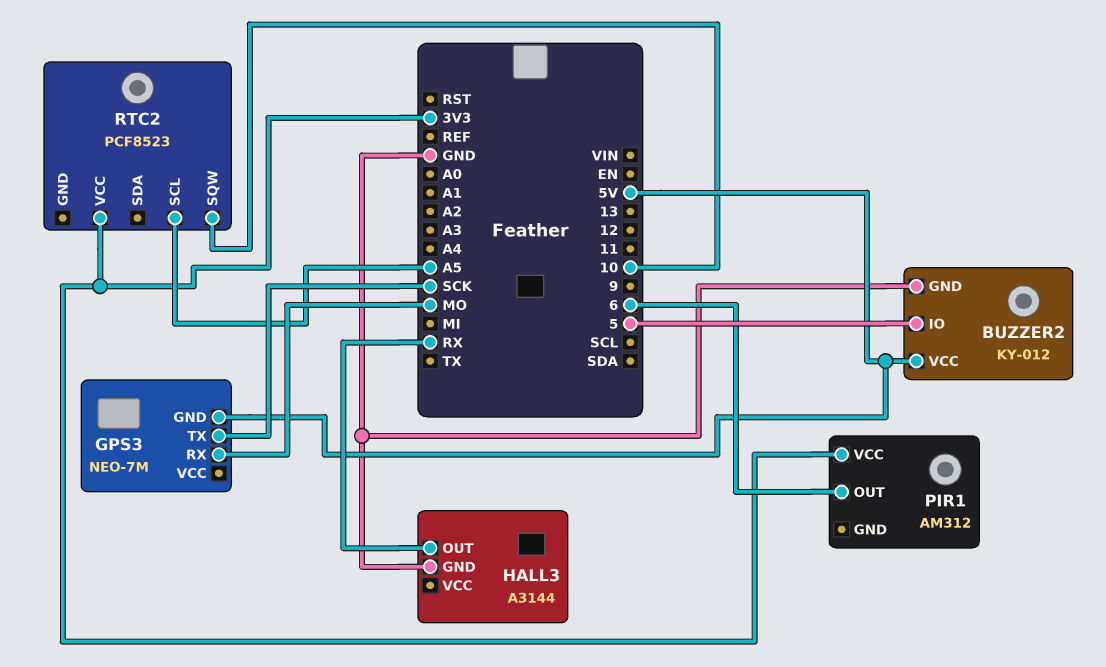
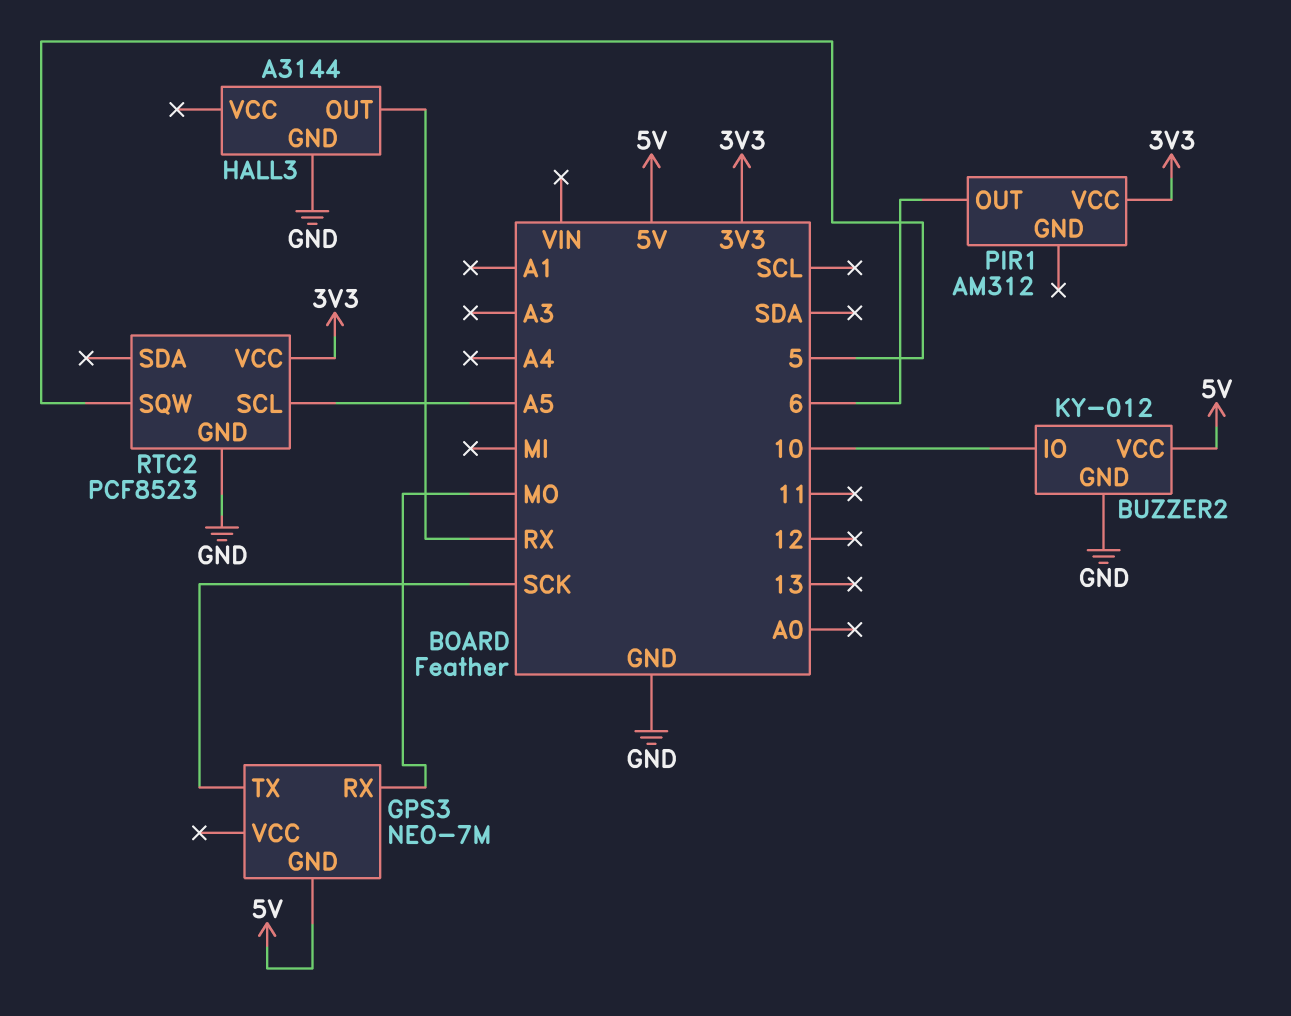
BUZZER2 pin IO: 5 -> 10
RTC2 pin GND: none -> GND
RTC2 pin SQW: 10 -> 5

